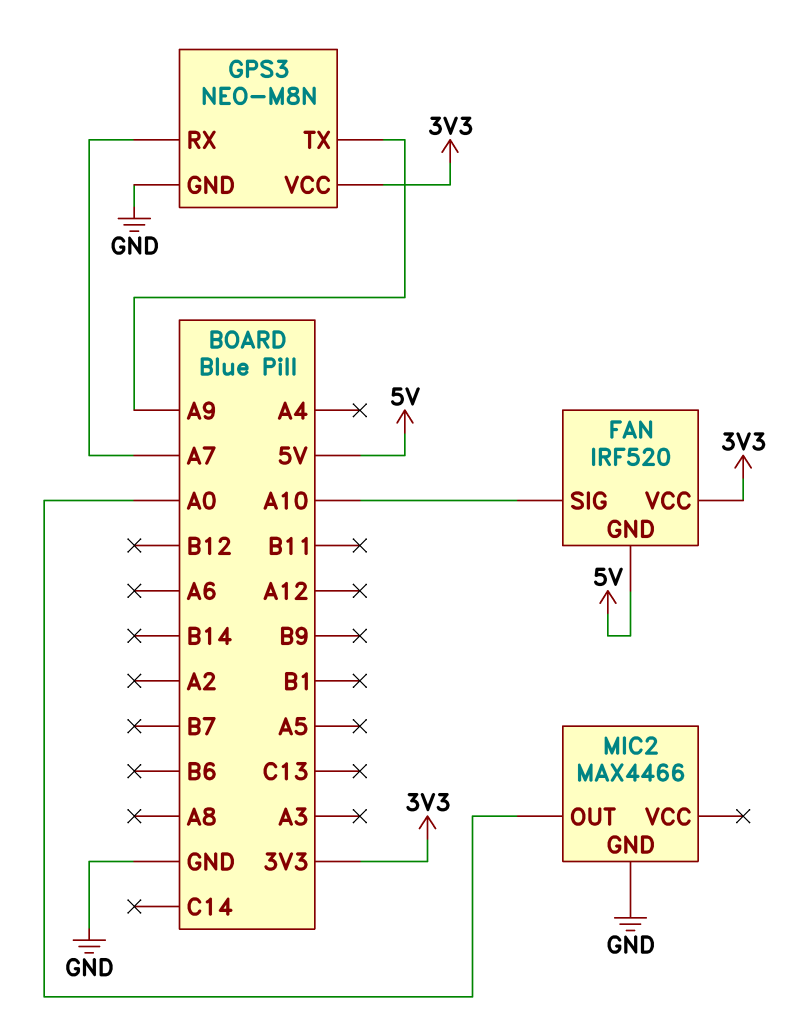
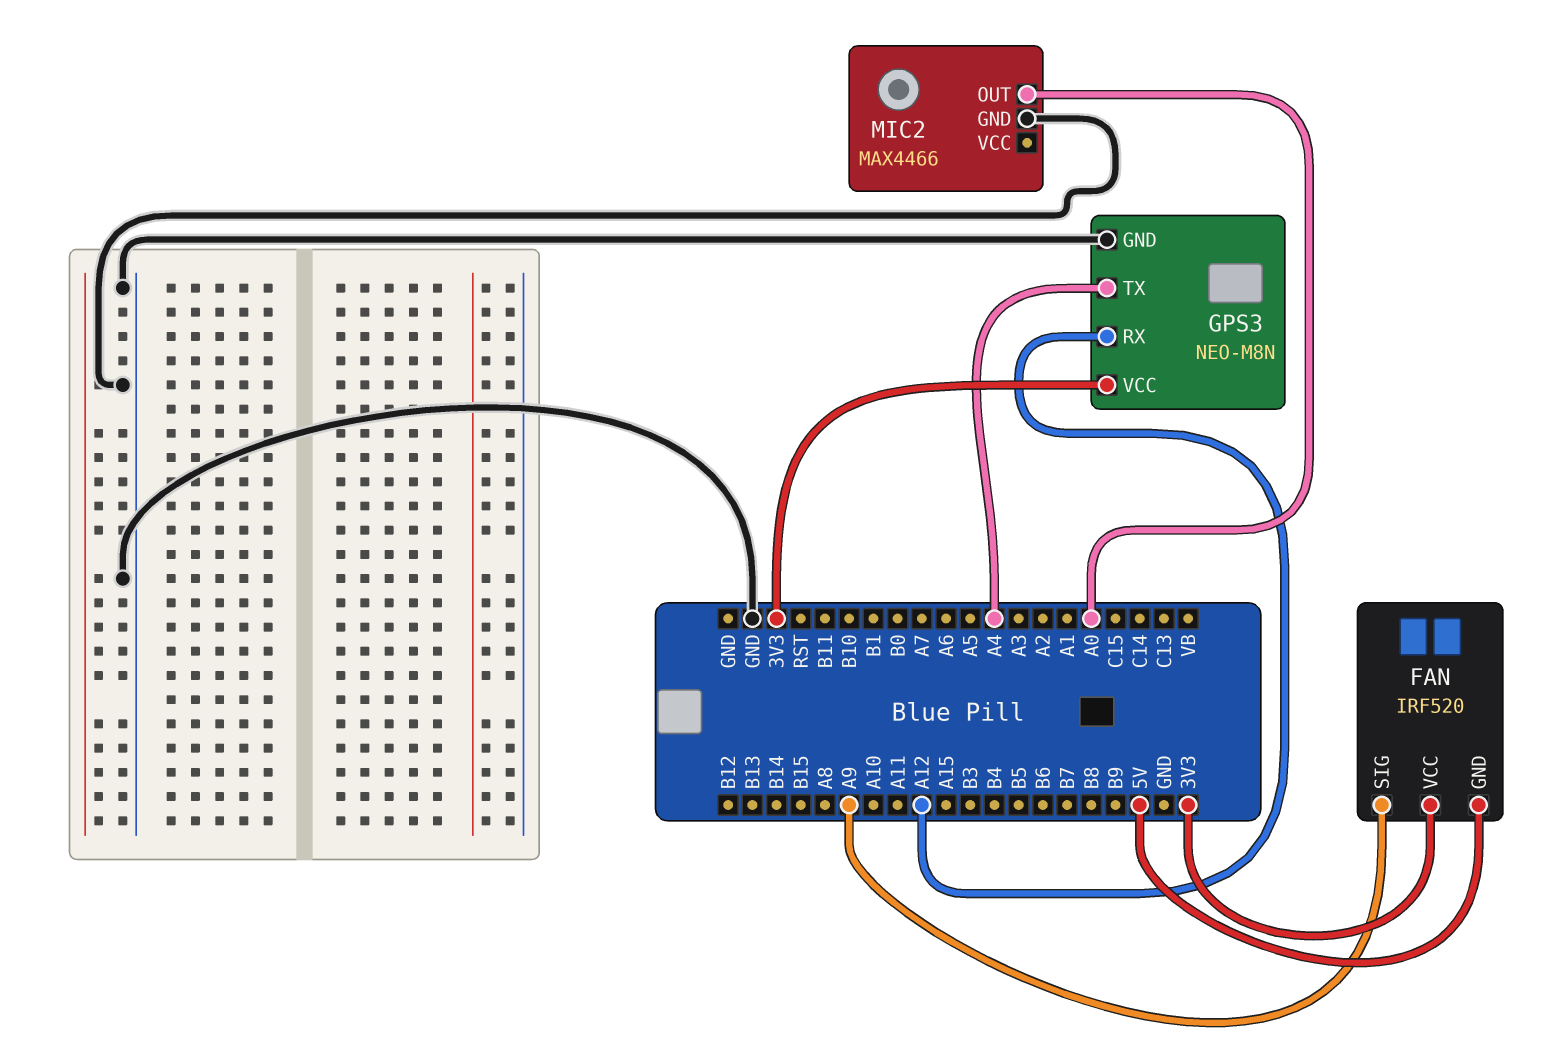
FAN pin SIG: A10 -> A9
GPS3 pin RX: A7 -> A12
GPS3 pin TX: A9 -> A4

